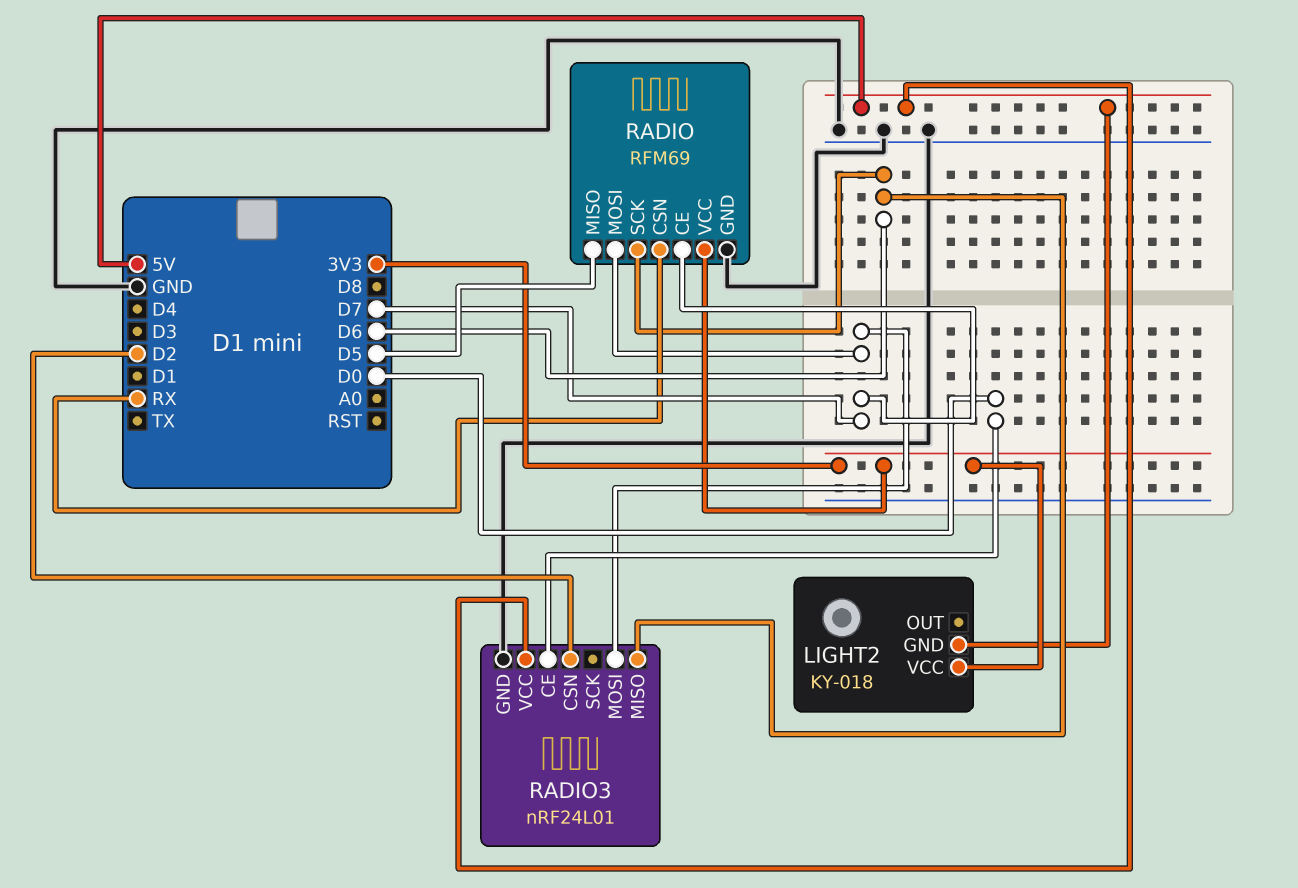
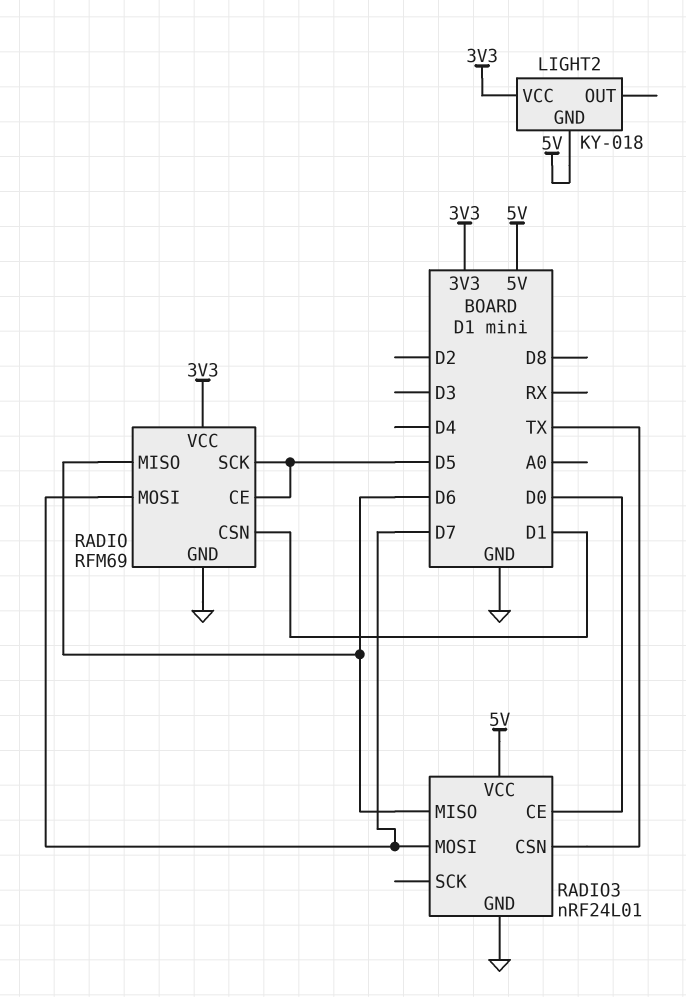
RADIO pin CE: D7 -> D5
RADIO pin CSN: RX -> D1
RADIO pin MISO: D5 -> D6
RADIO pin SCK: D6 -> D5
RADIO3 pin CSN: D2 -> TX

